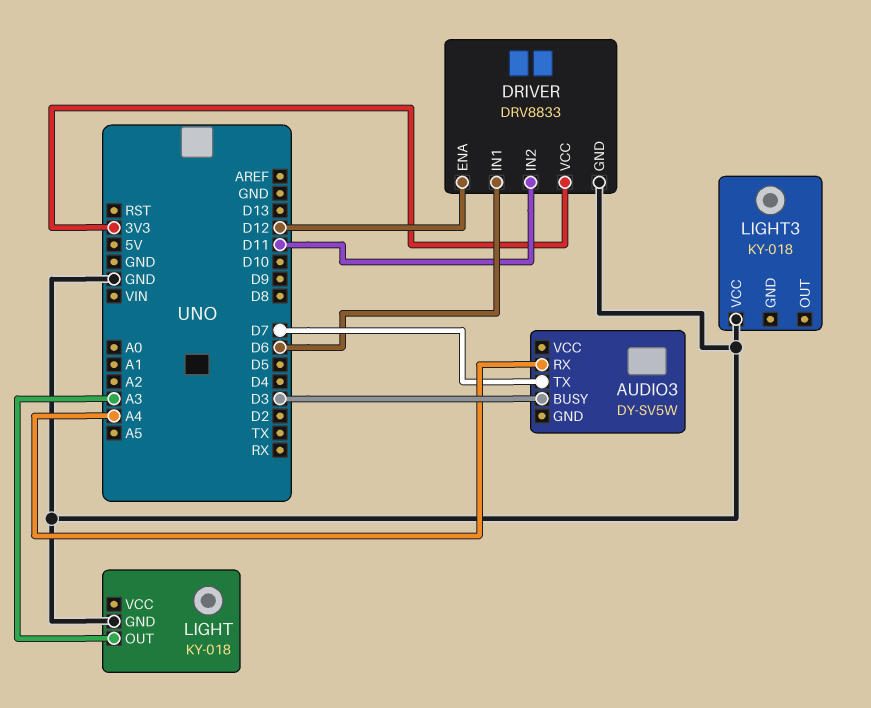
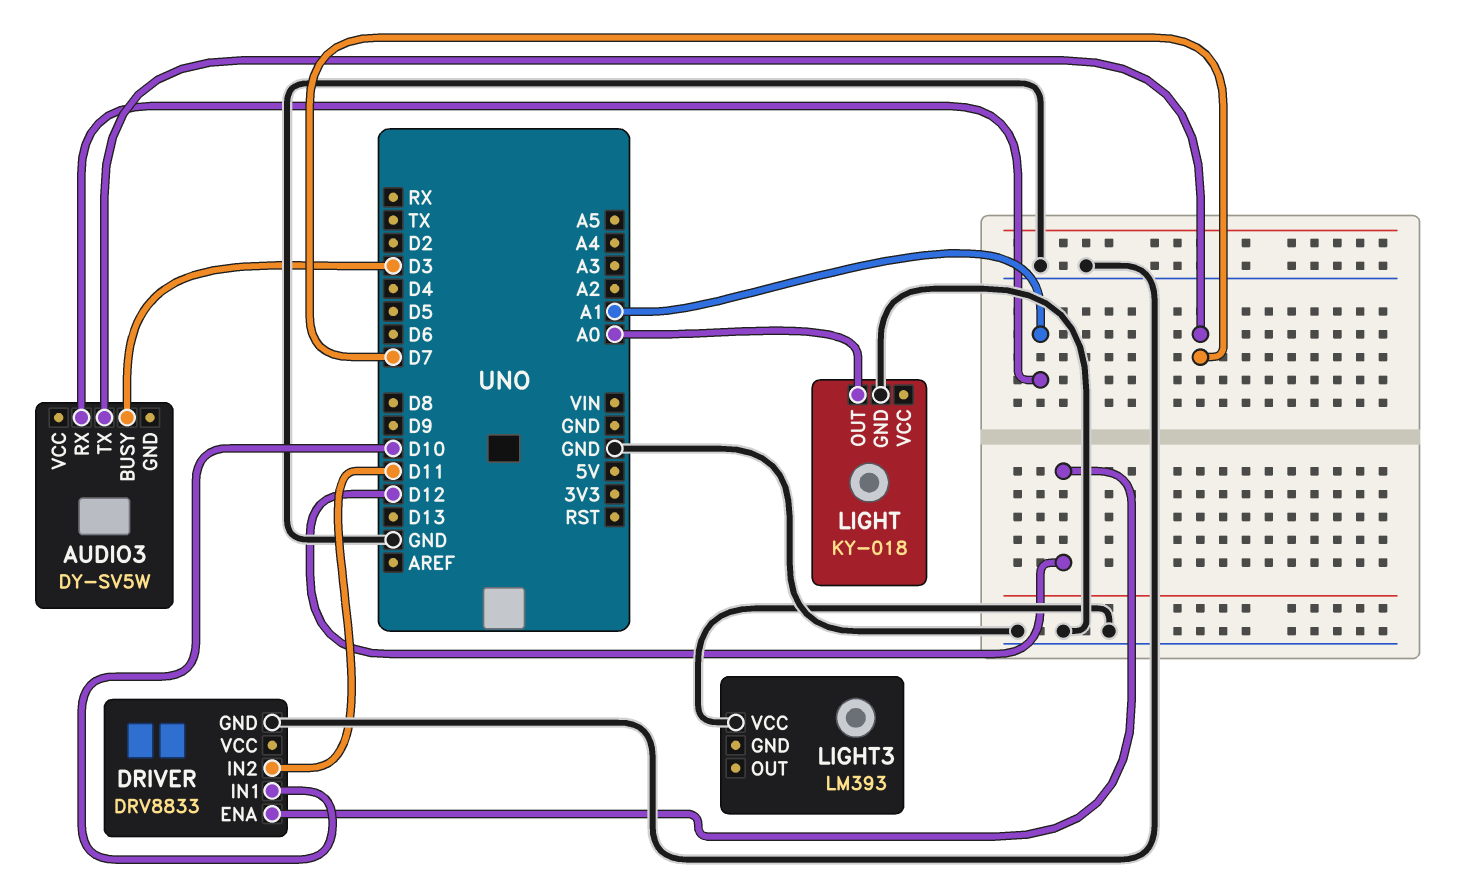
AUDIO3 pin RX: A4 -> A1
DRIVER pin IN1: D6 -> D10
DRIVER pin VCC: 3V3 -> none
LIGHT pin OUT: A3 -> A0
LIGHT3: KY-018 -> LM393

